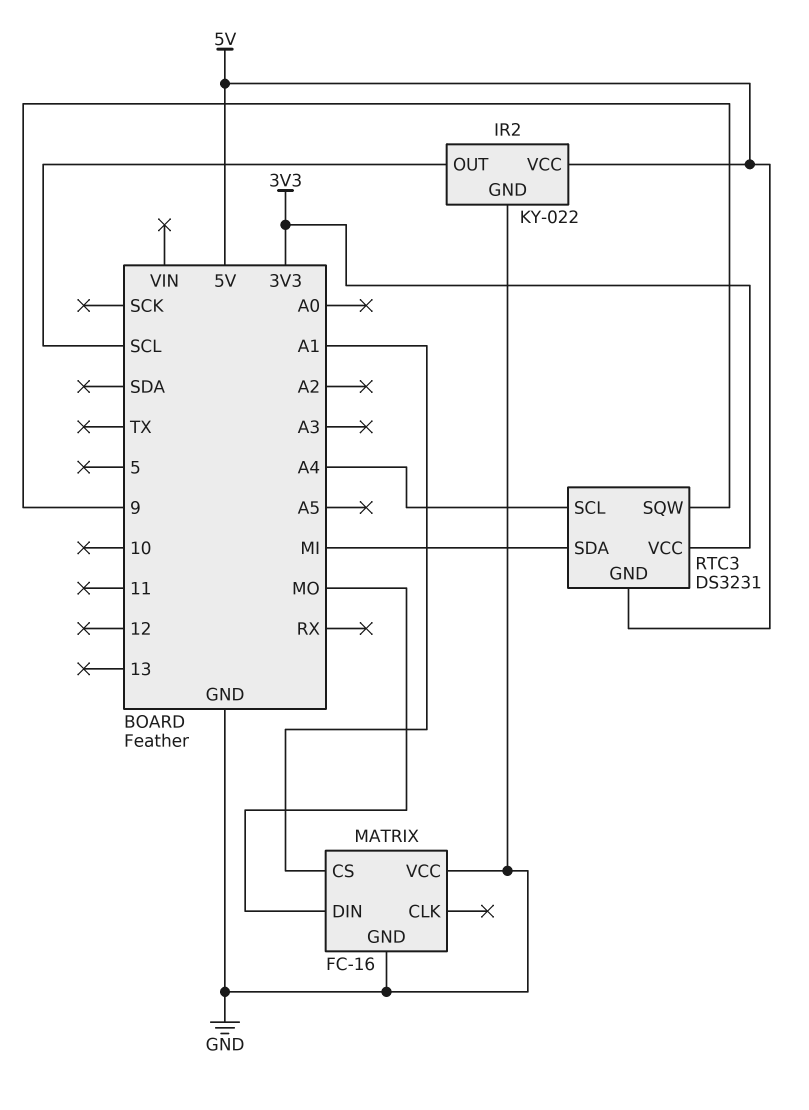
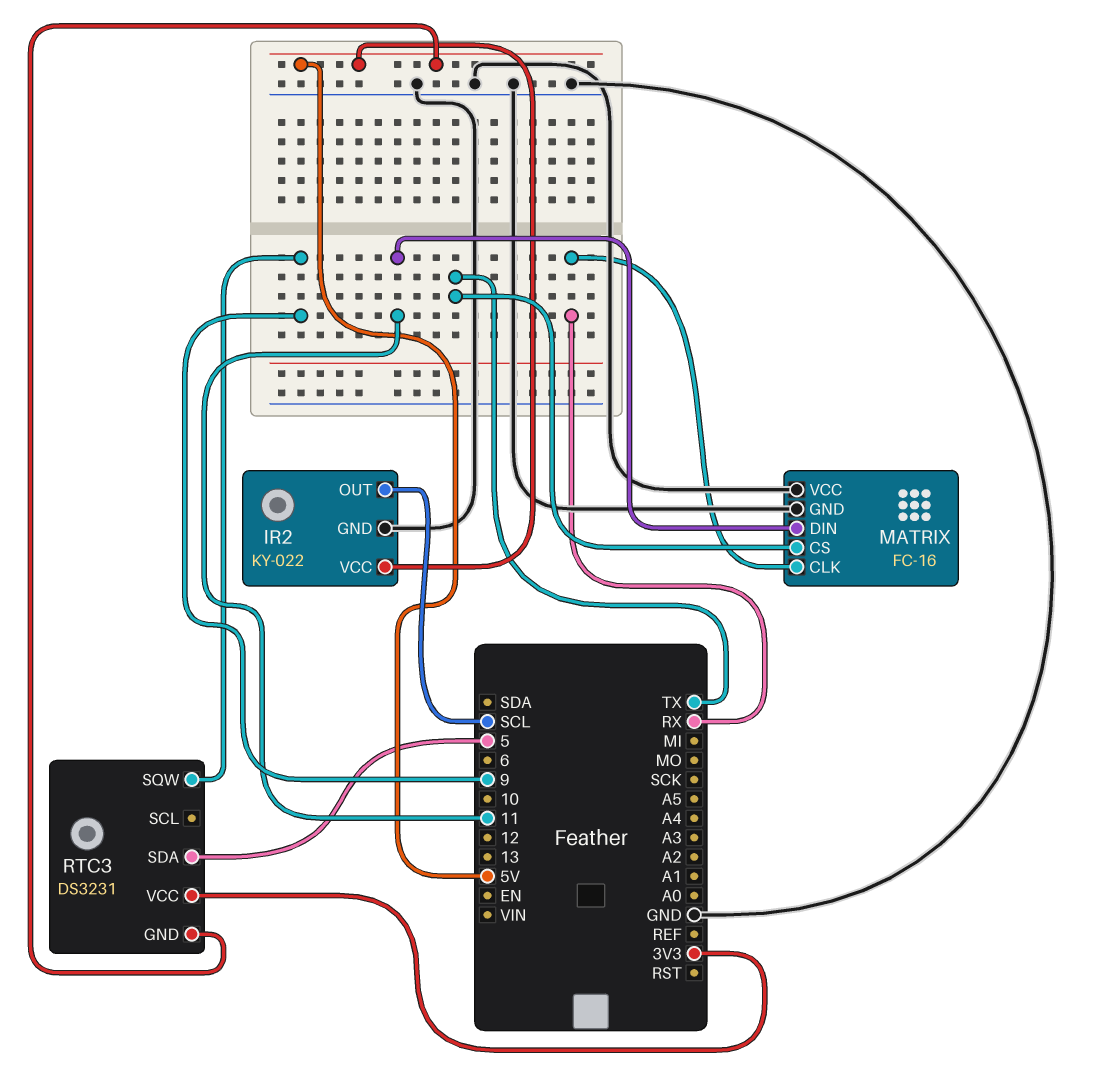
MATRIX pin CLK: none -> RX
MATRIX pin CS: A1 -> TX
MATRIX pin DIN: MO -> 11
RTC3 pin SCL: A4 -> none
RTC3 pin SDA: MI -> 5

